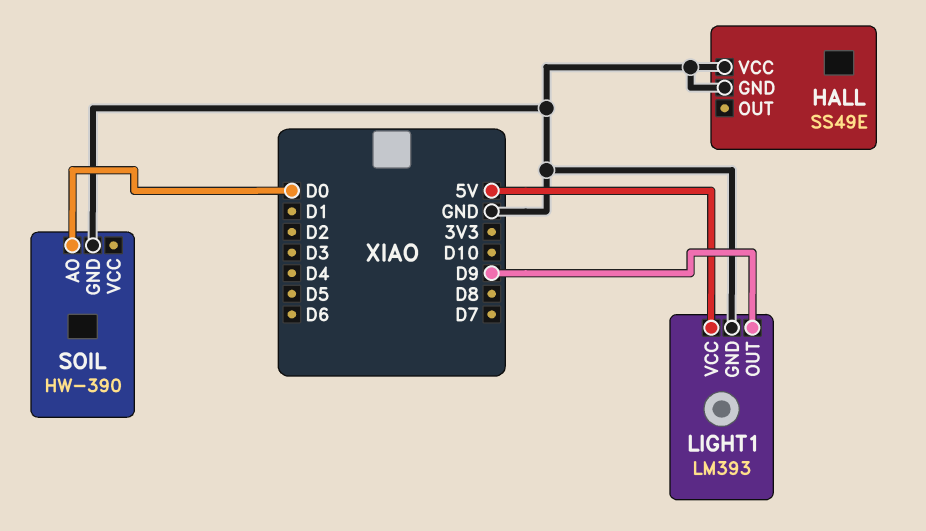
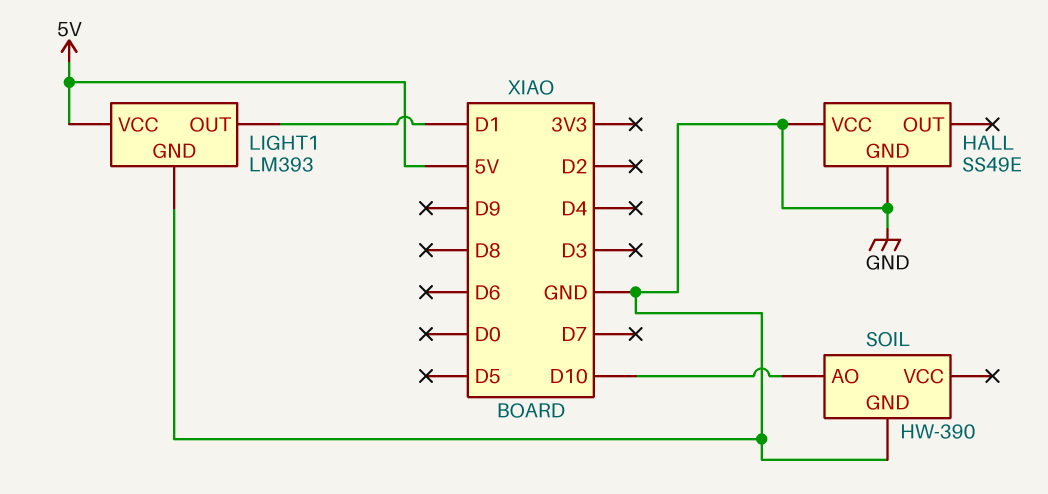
LIGHT1 pin OUT: D9 -> D1
SOIL pin AO: D0 -> D10

